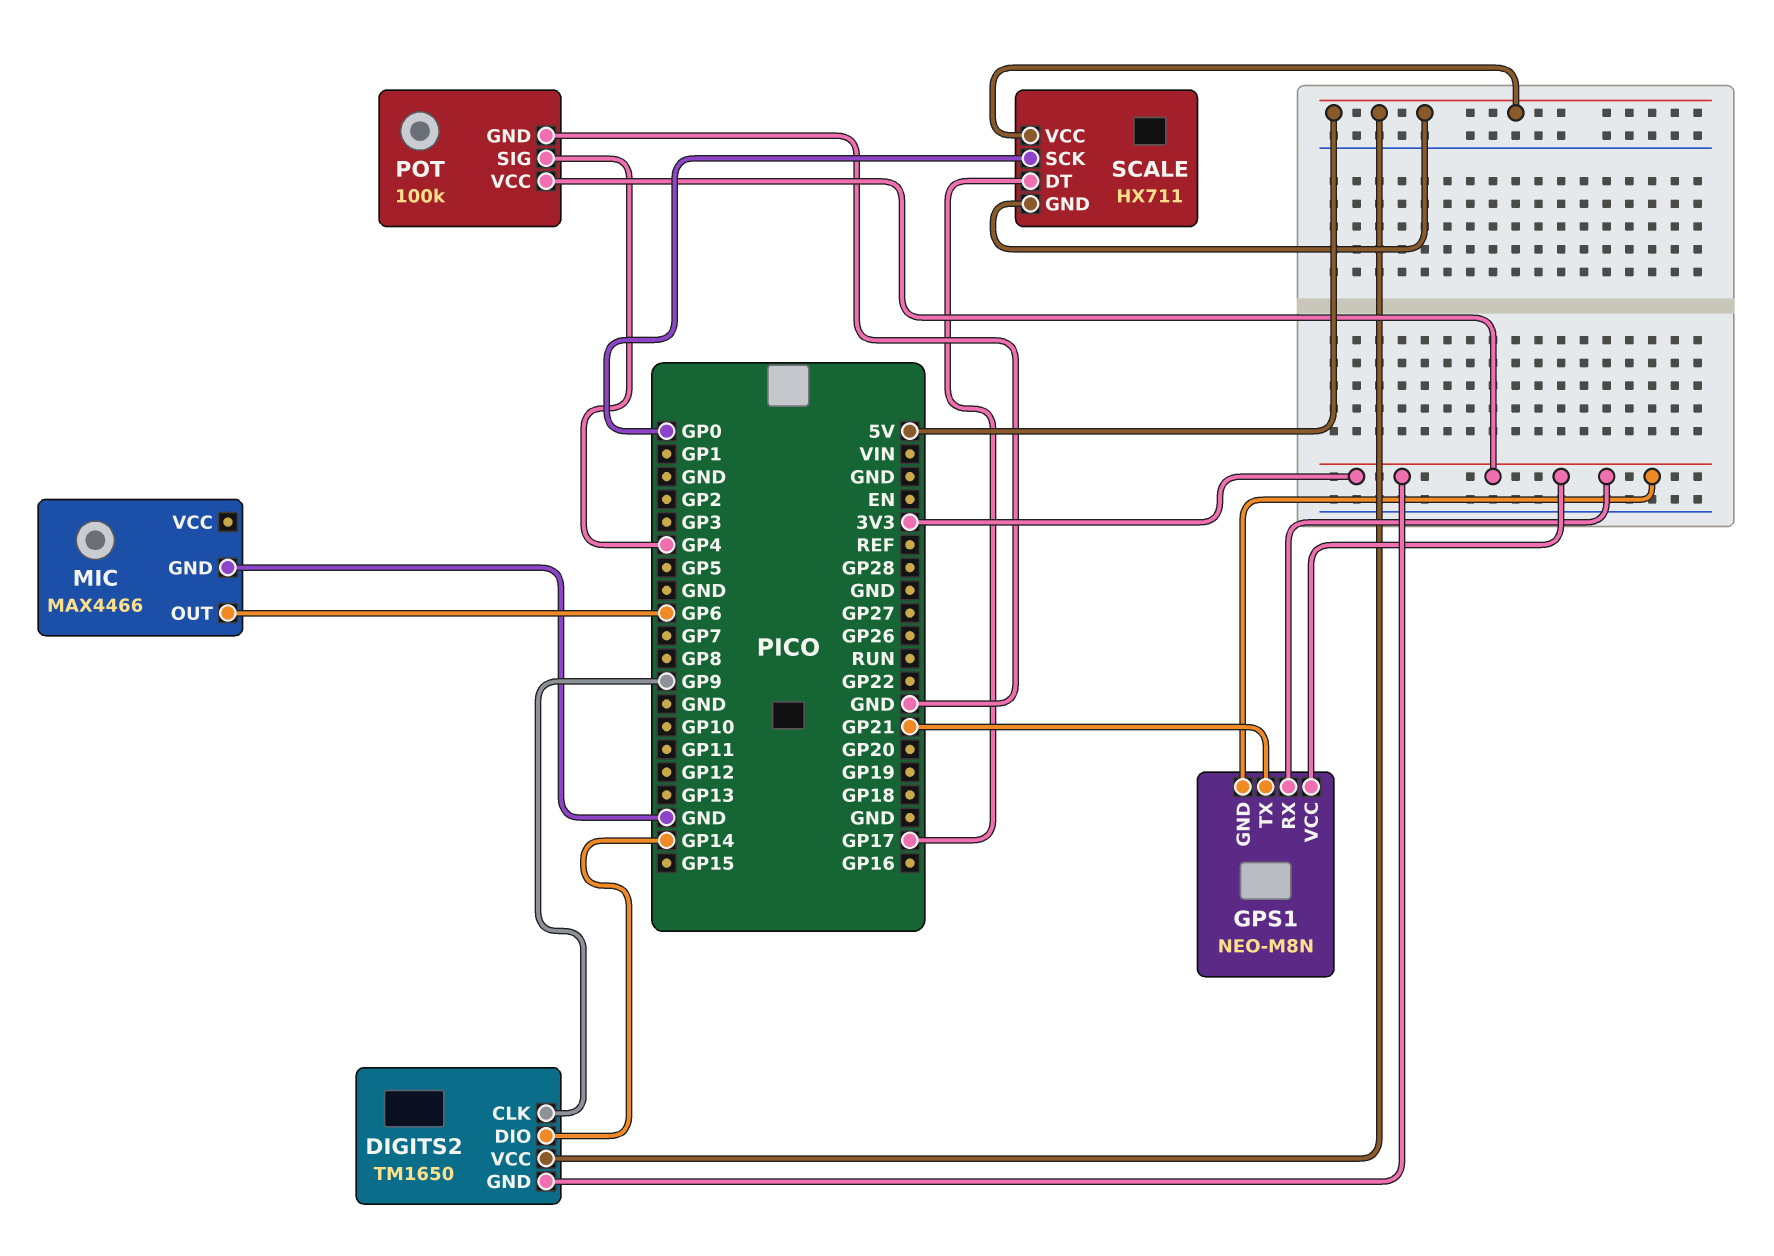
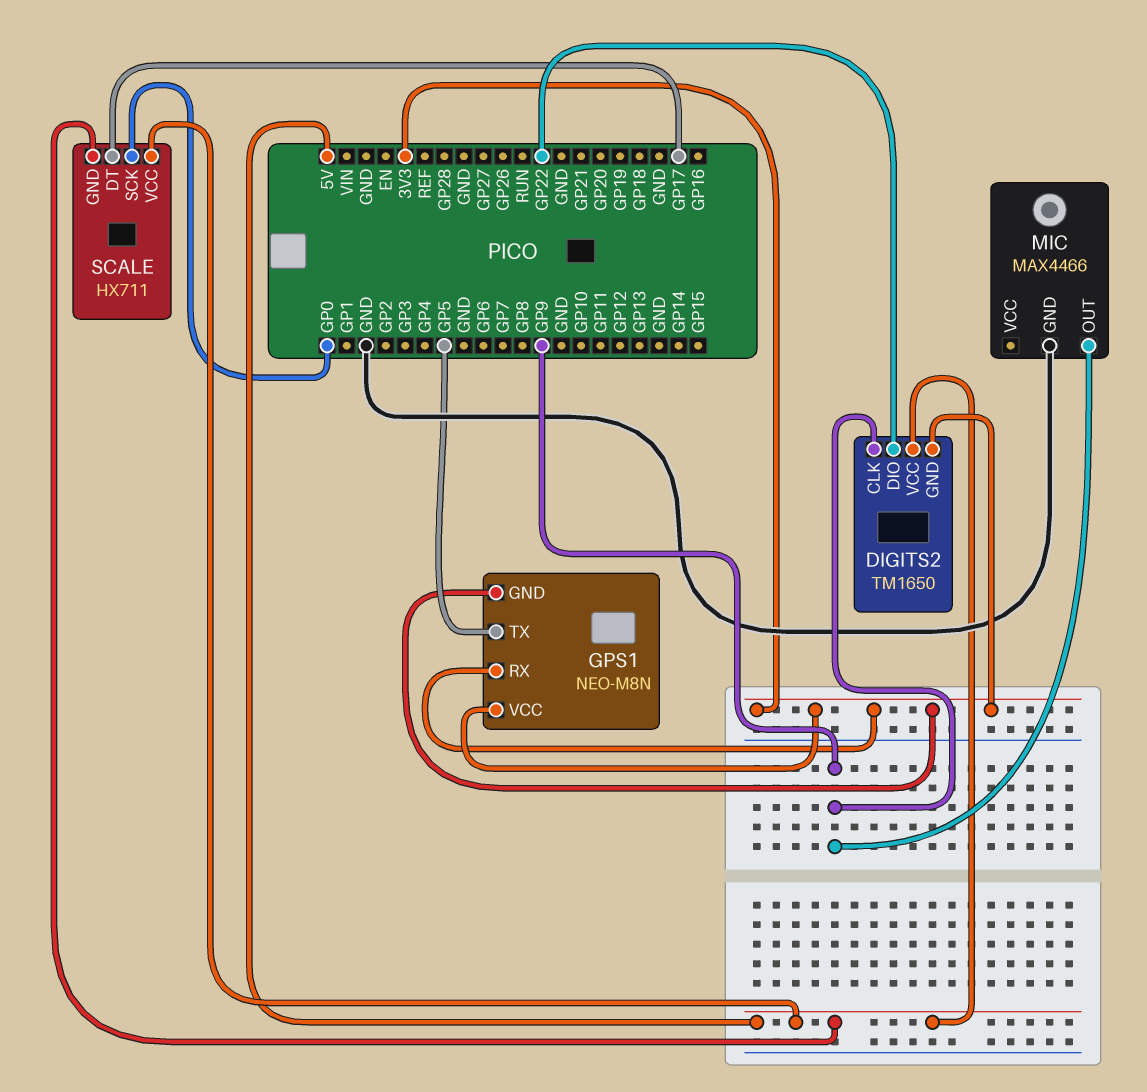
DIGITS2 pin DIO: GP14 -> GP22
GPS1 pin TX: GP21 -> GP5
MIC pin OUT: GP6 -> GP9
POT: 100k -> none
POT pin GND: GND -> none
POT pin SIG: GP4 -> none
POT pin VCC: 3V3 -> none

